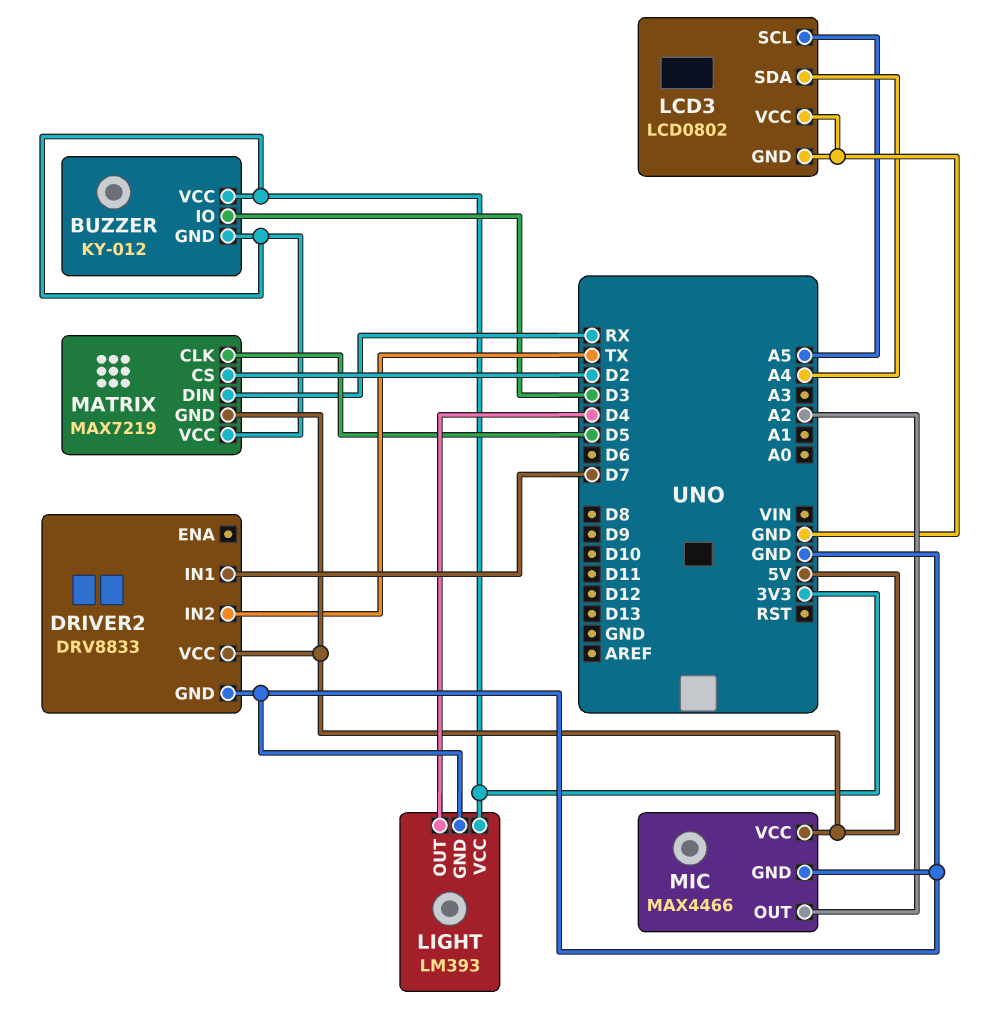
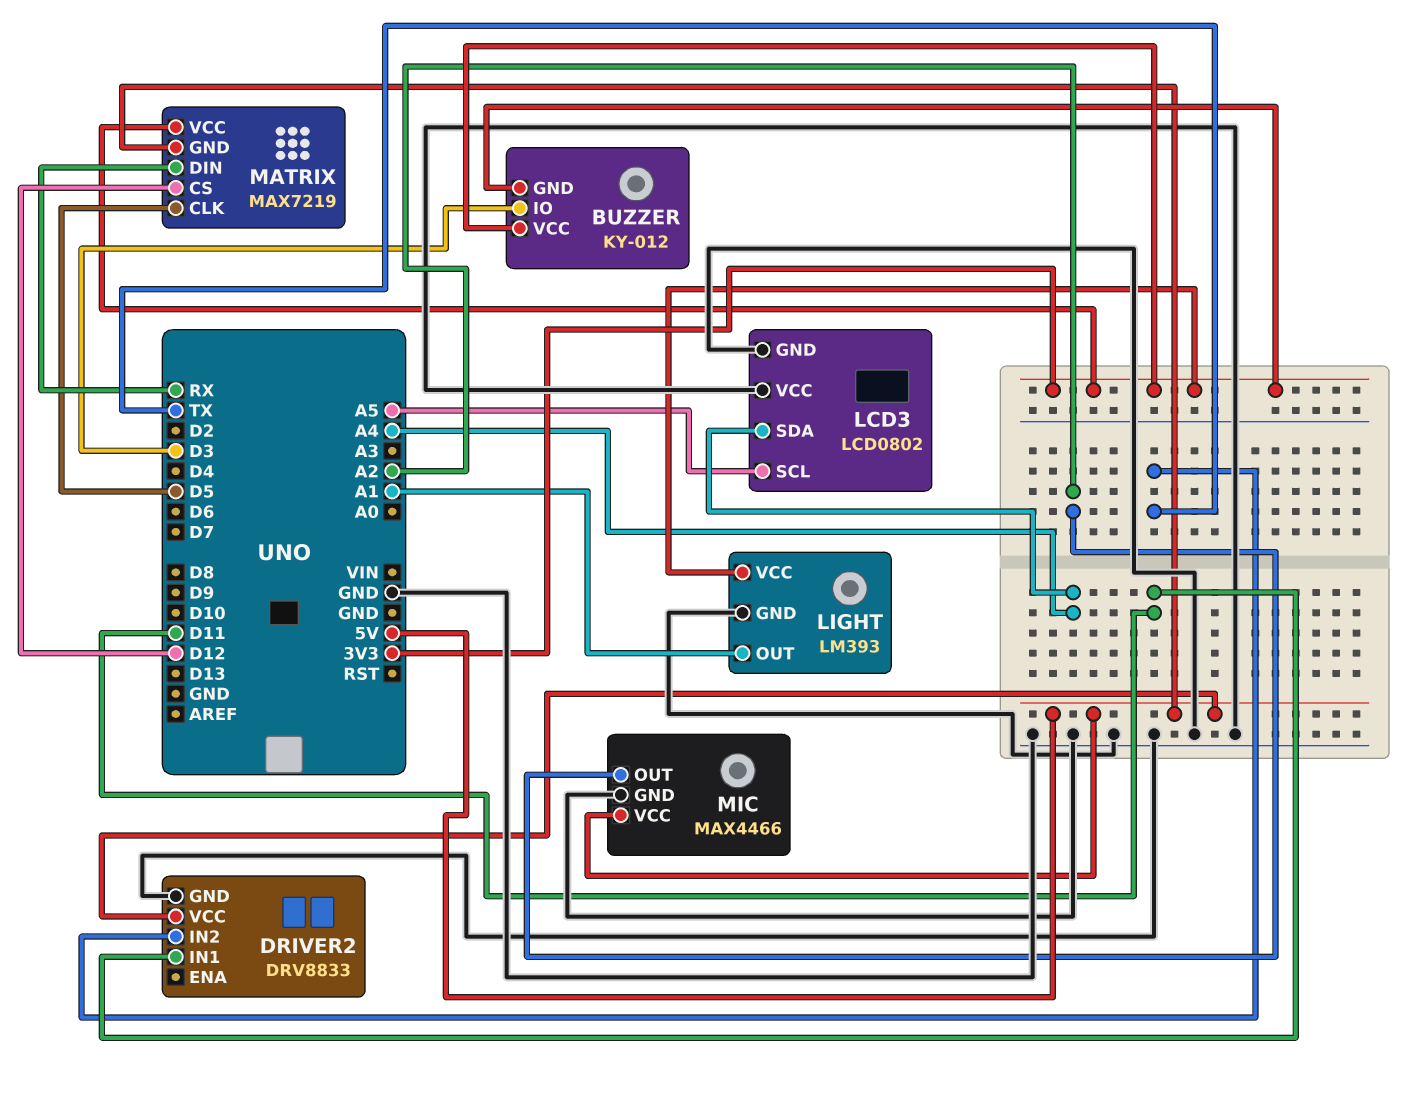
DRIVER2 pin IN1: D7 -> D11
LIGHT pin OUT: D4 -> A1
MATRIX pin CS: D2 -> D12

